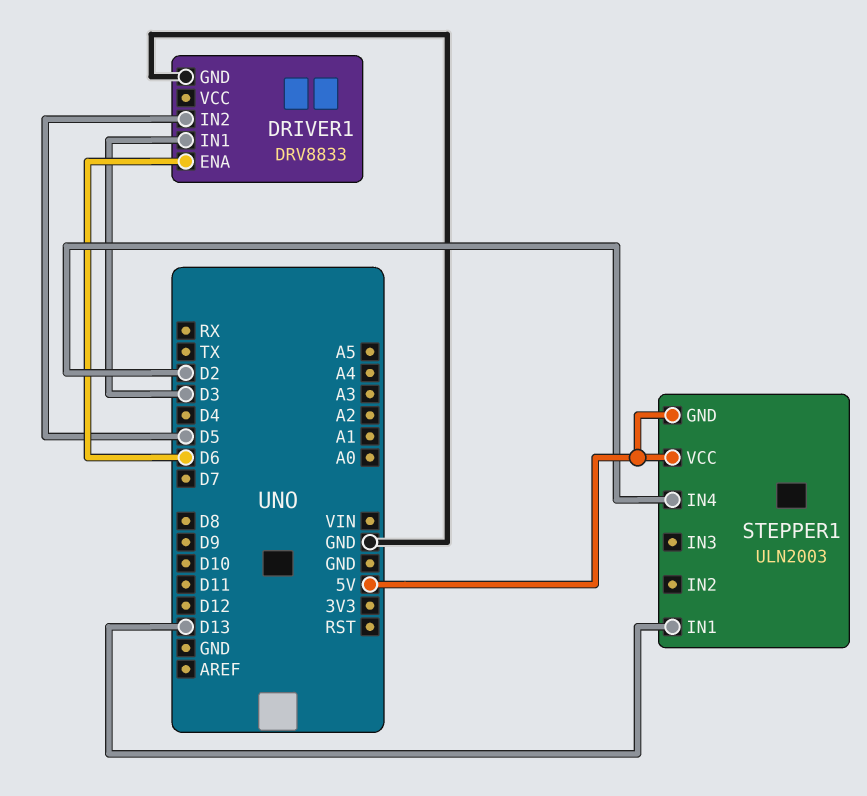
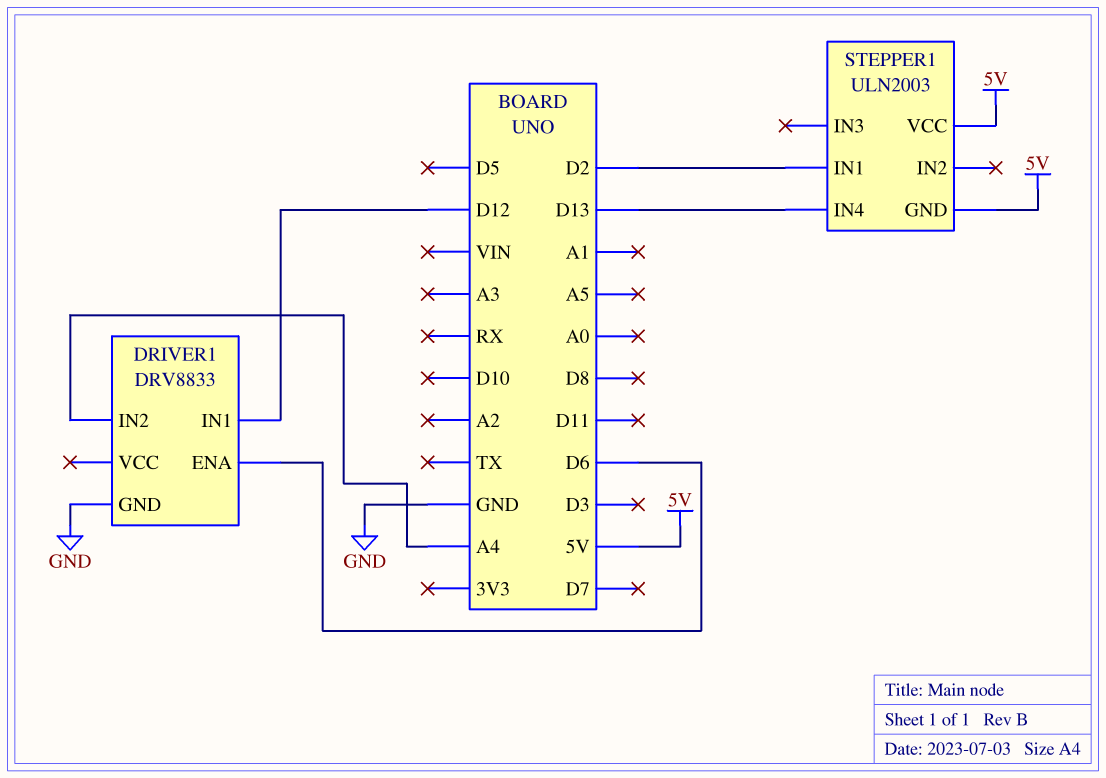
DRIVER1 pin IN1: D3 -> D12
DRIVER1 pin IN2: D5 -> A4
STEPPER1 pin IN1: D13 -> D2
STEPPER1 pin IN4: D2 -> D13

